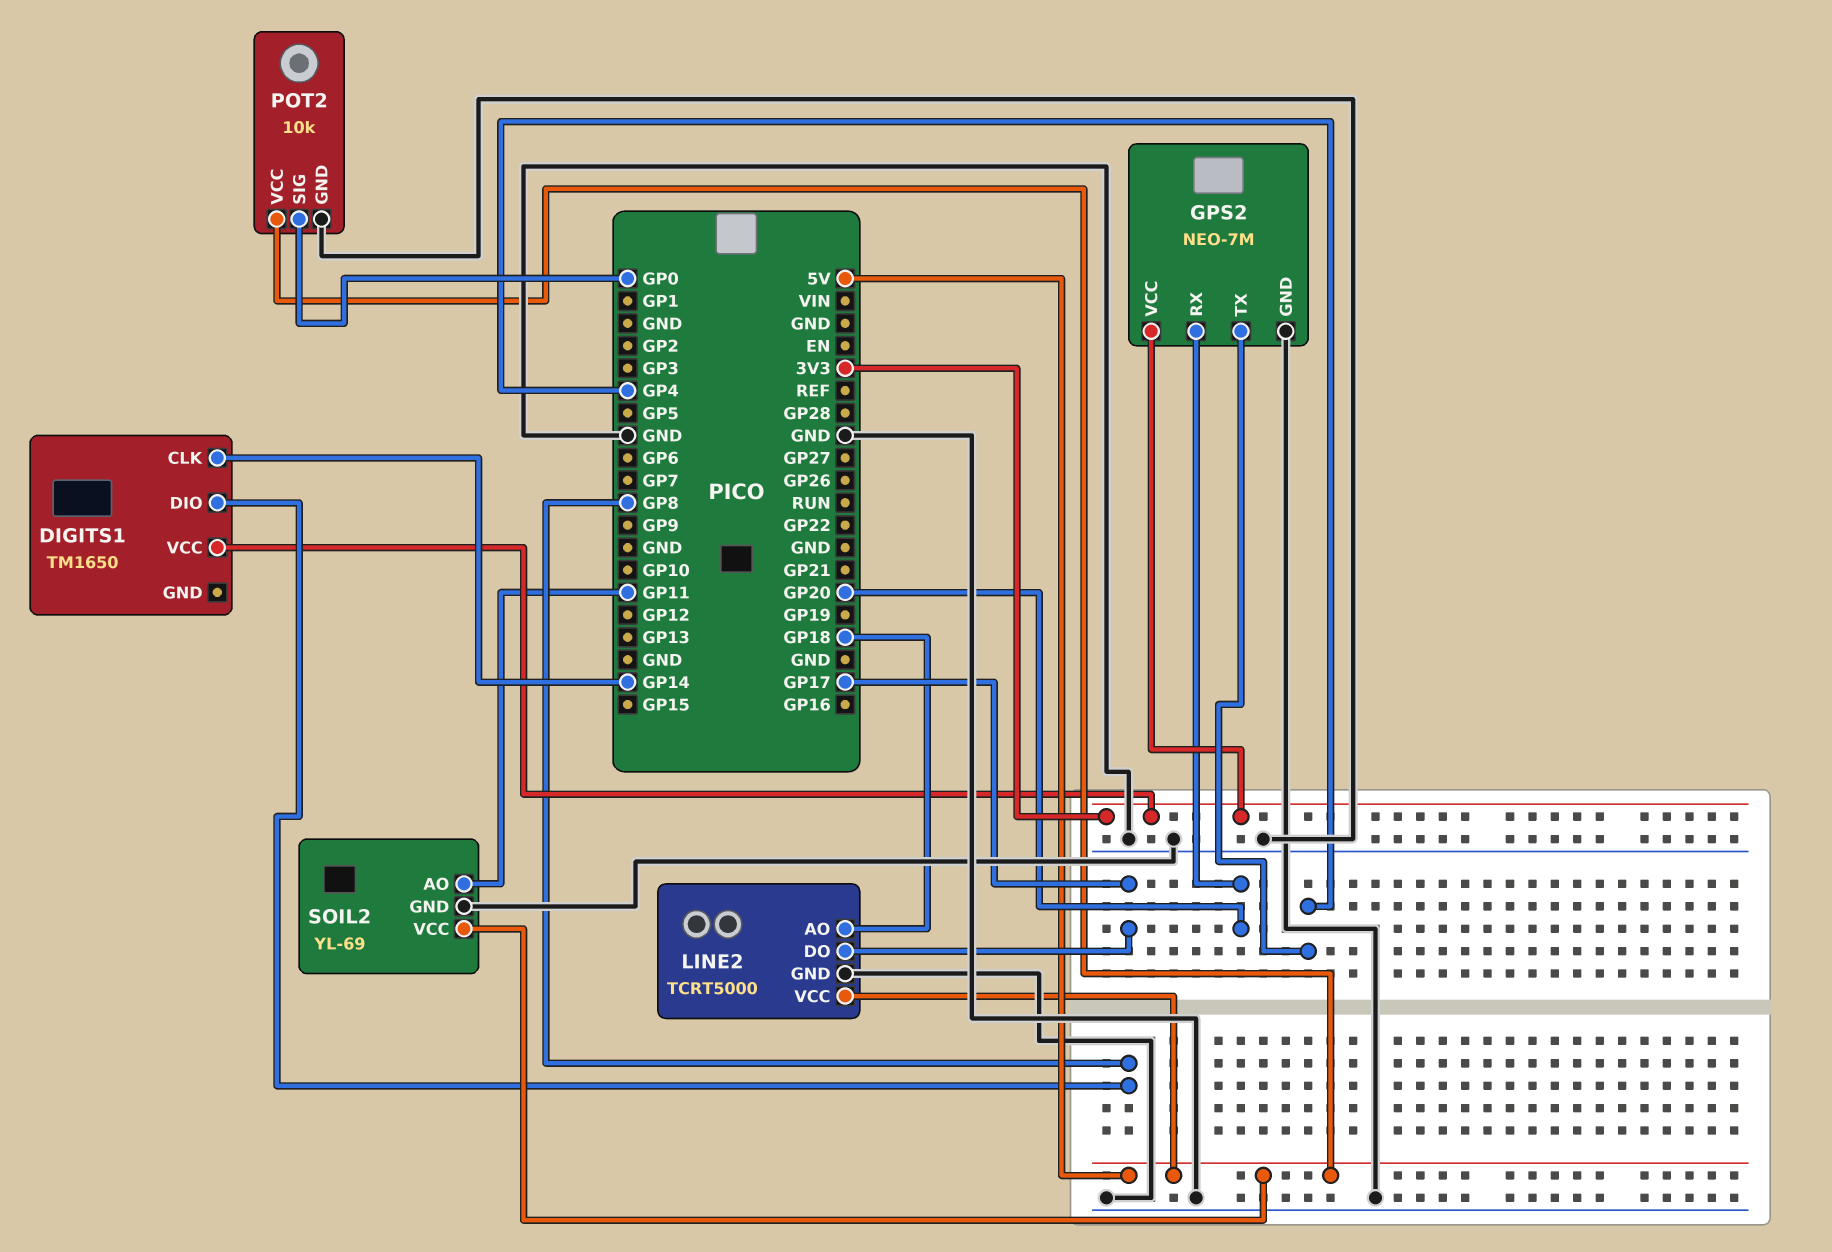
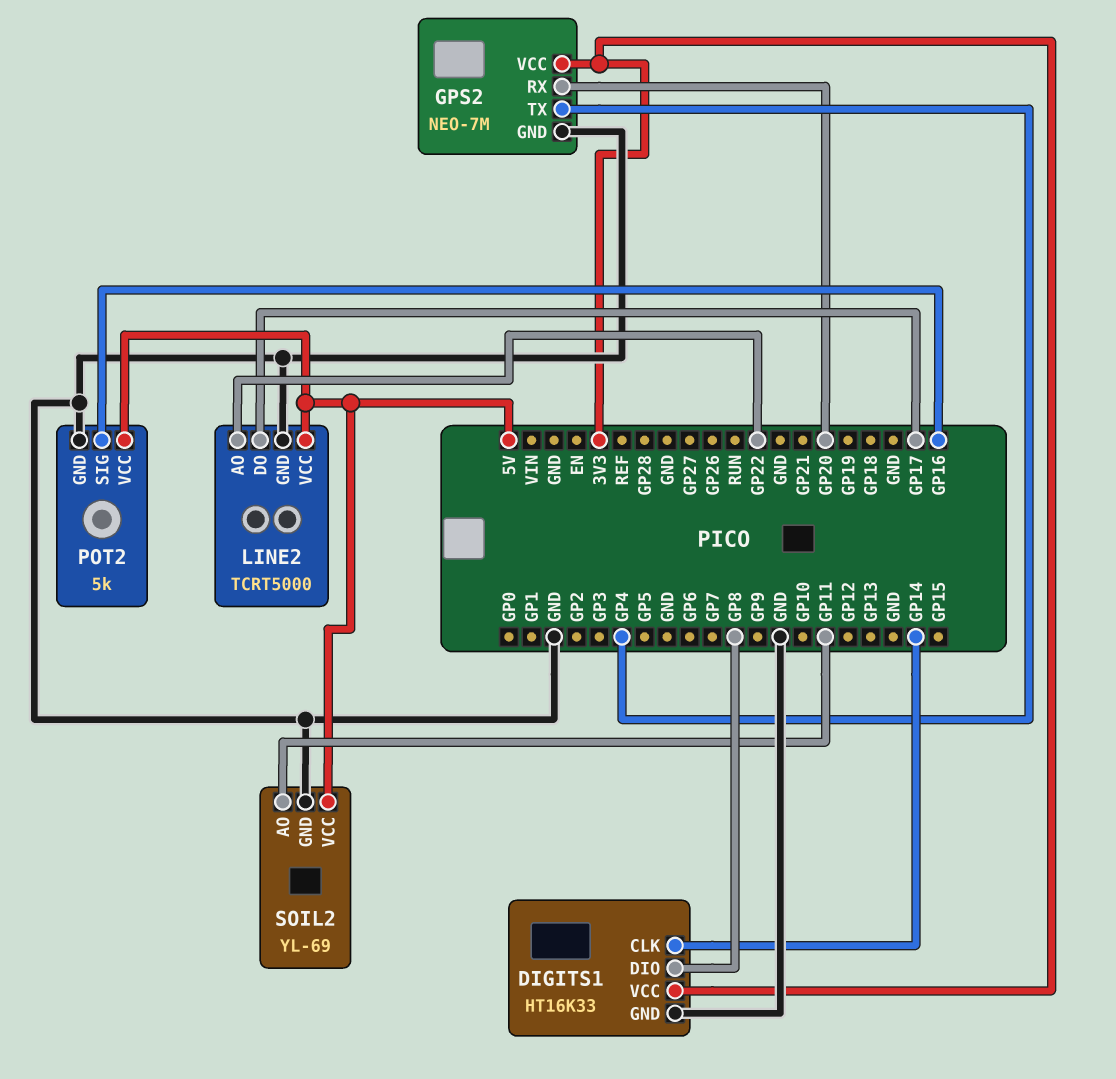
DIGITS1: TM1650 -> HT16K33
DIGITS1 pin GND: none -> GND
LINE2 pin AO: GP18 -> GP22
POT2: 10k -> 5k
POT2 pin SIG: GP0 -> GP16

